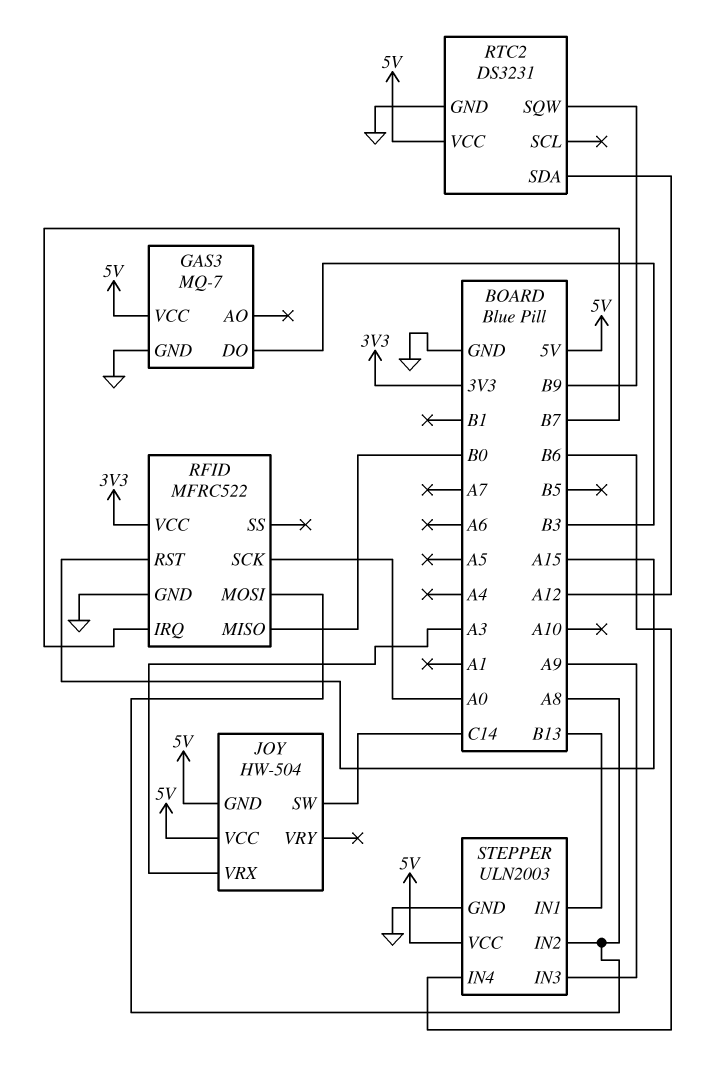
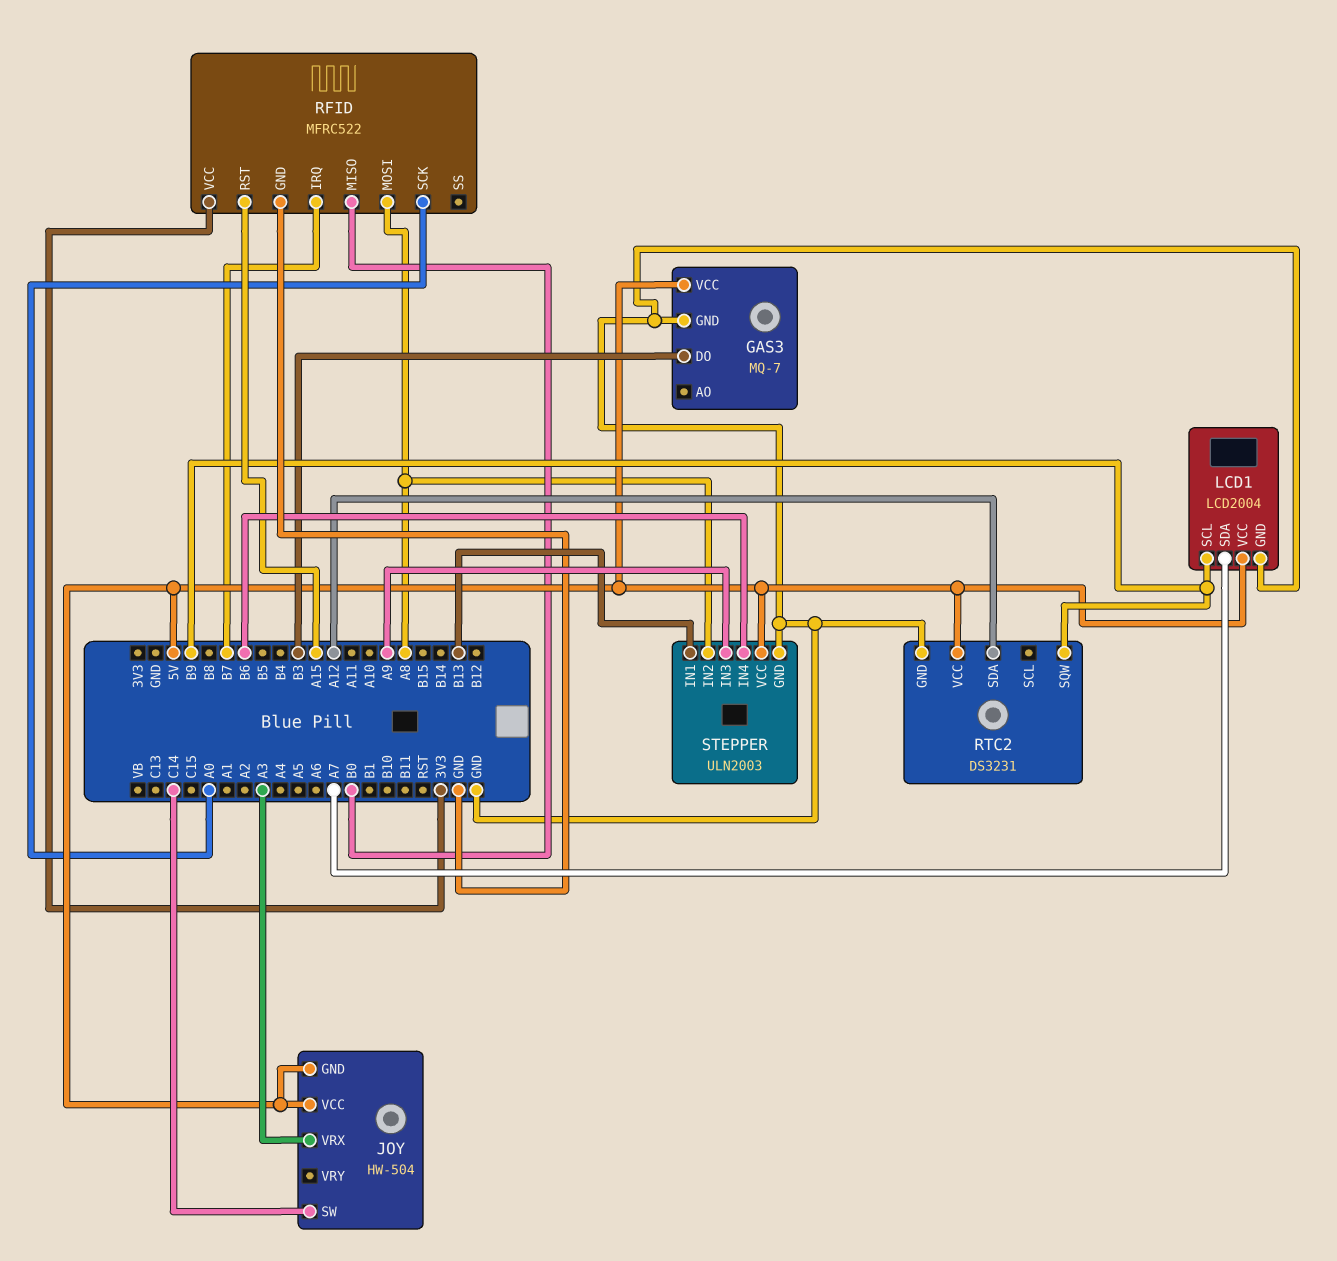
LCD1: none -> LCD2004
LCD1 pin GND: none -> GND
LCD1 pin SCL: none -> B9
LCD1 pin SDA: none -> A7
LCD1 pin VCC: none -> 5V

